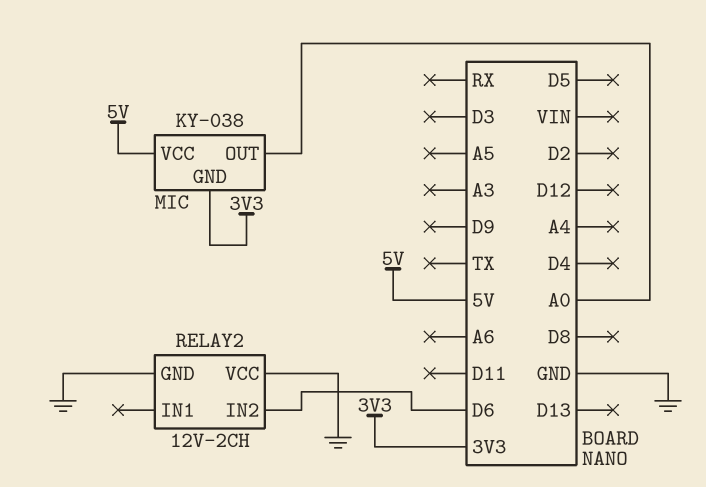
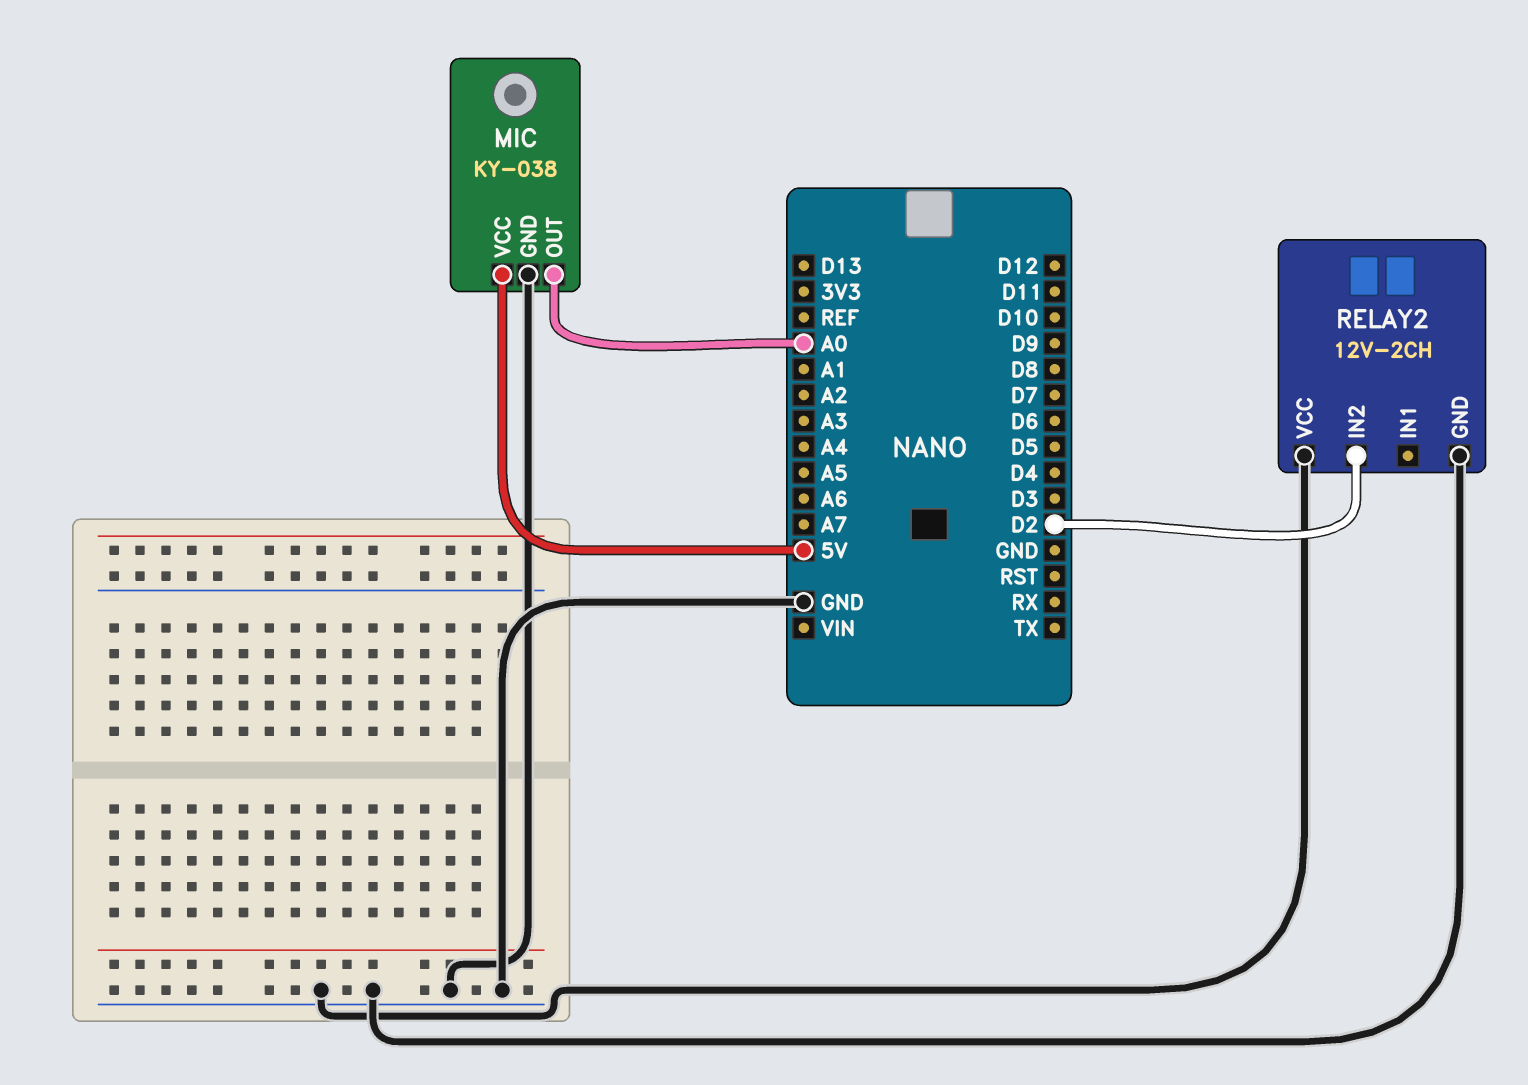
MIC pin GND: 3V3 -> GND
RELAY2 pin IN2: D6 -> D2

